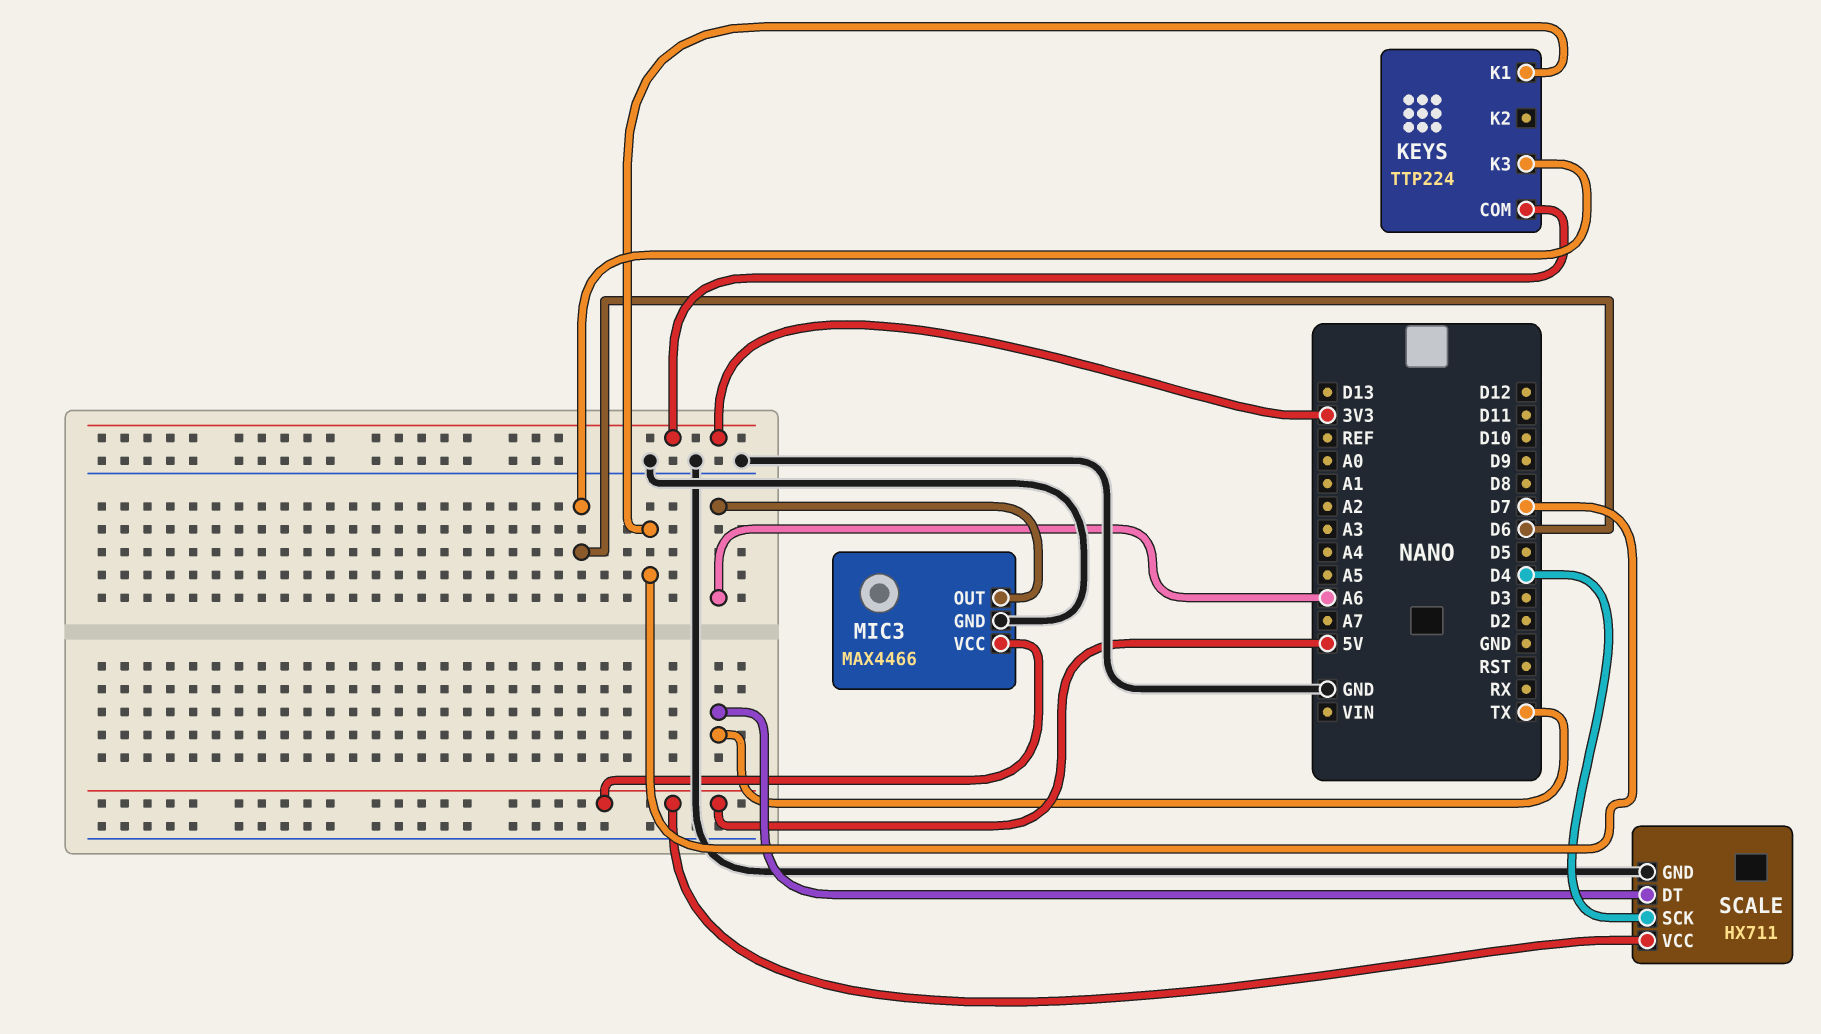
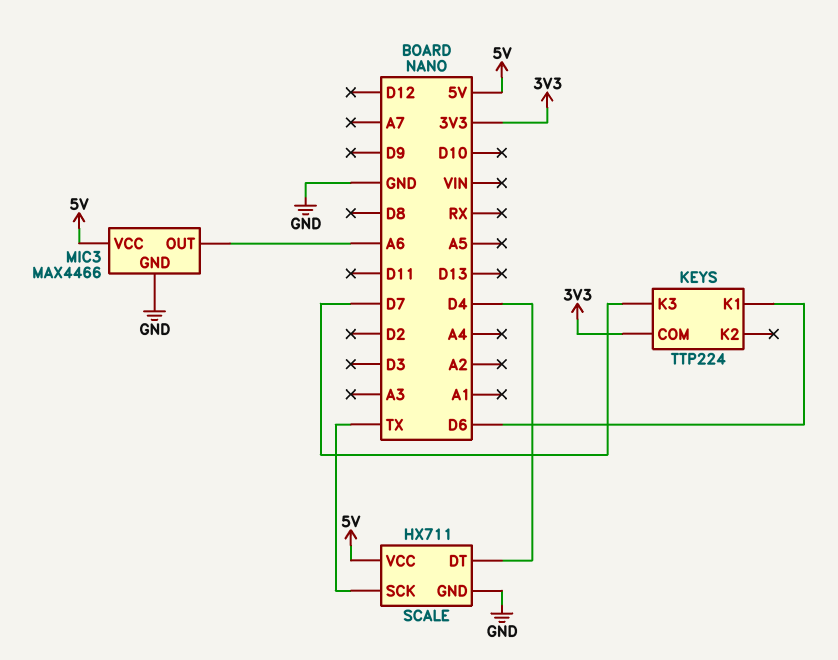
KEYS pin K1: D7 -> D6
KEYS pin K3: D6 -> D7
SCALE pin DT: TX -> D4
SCALE pin SCK: D4 -> TX

